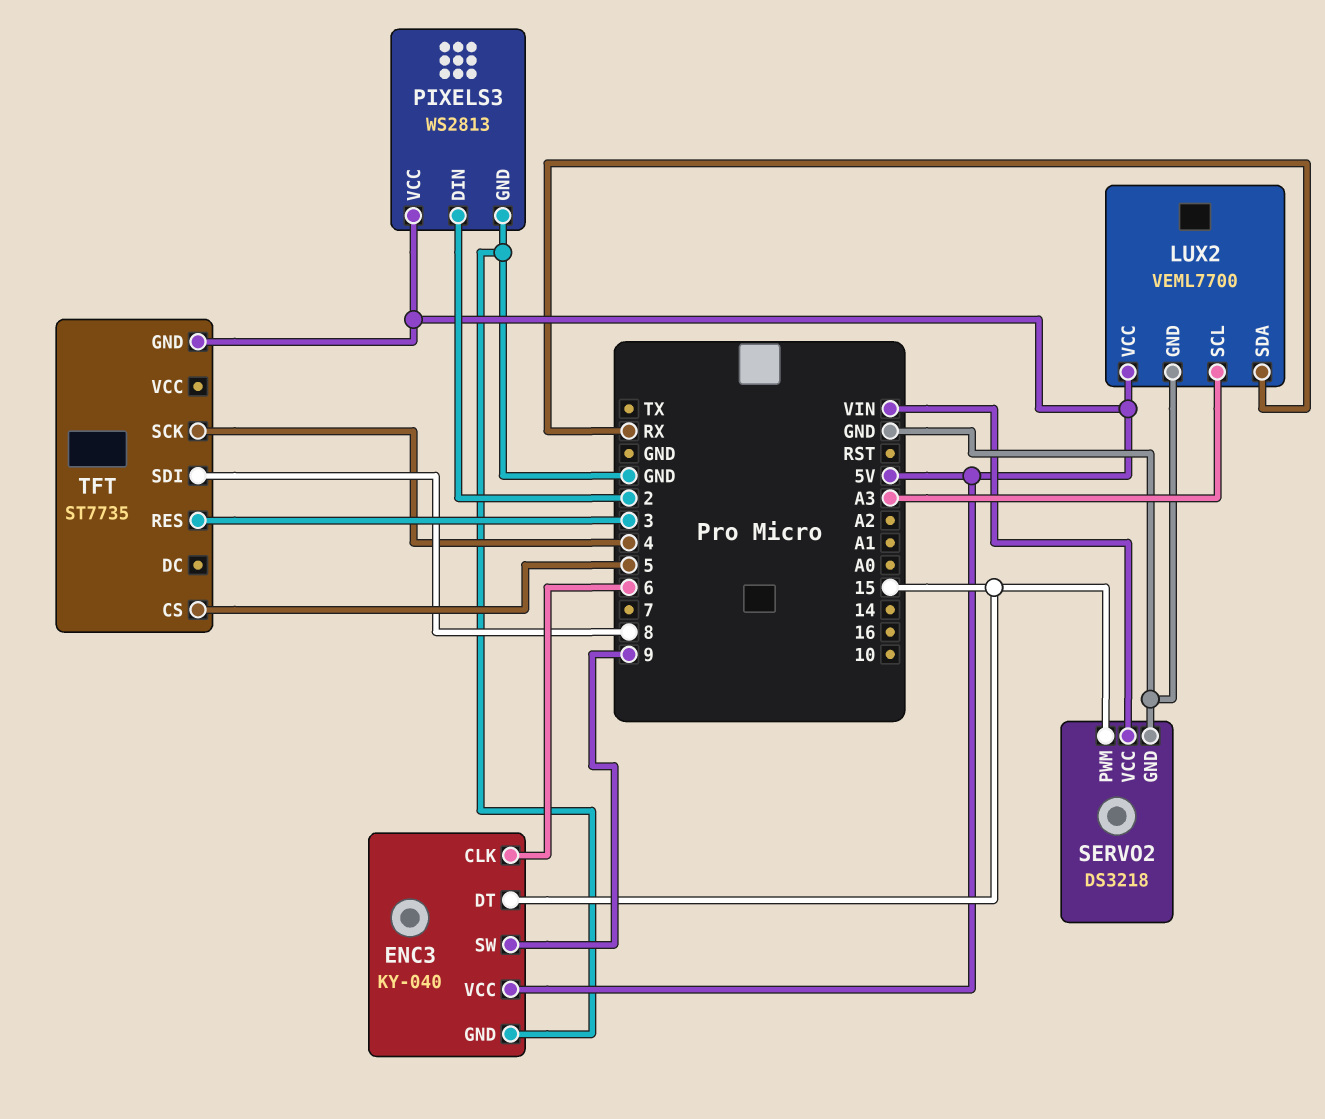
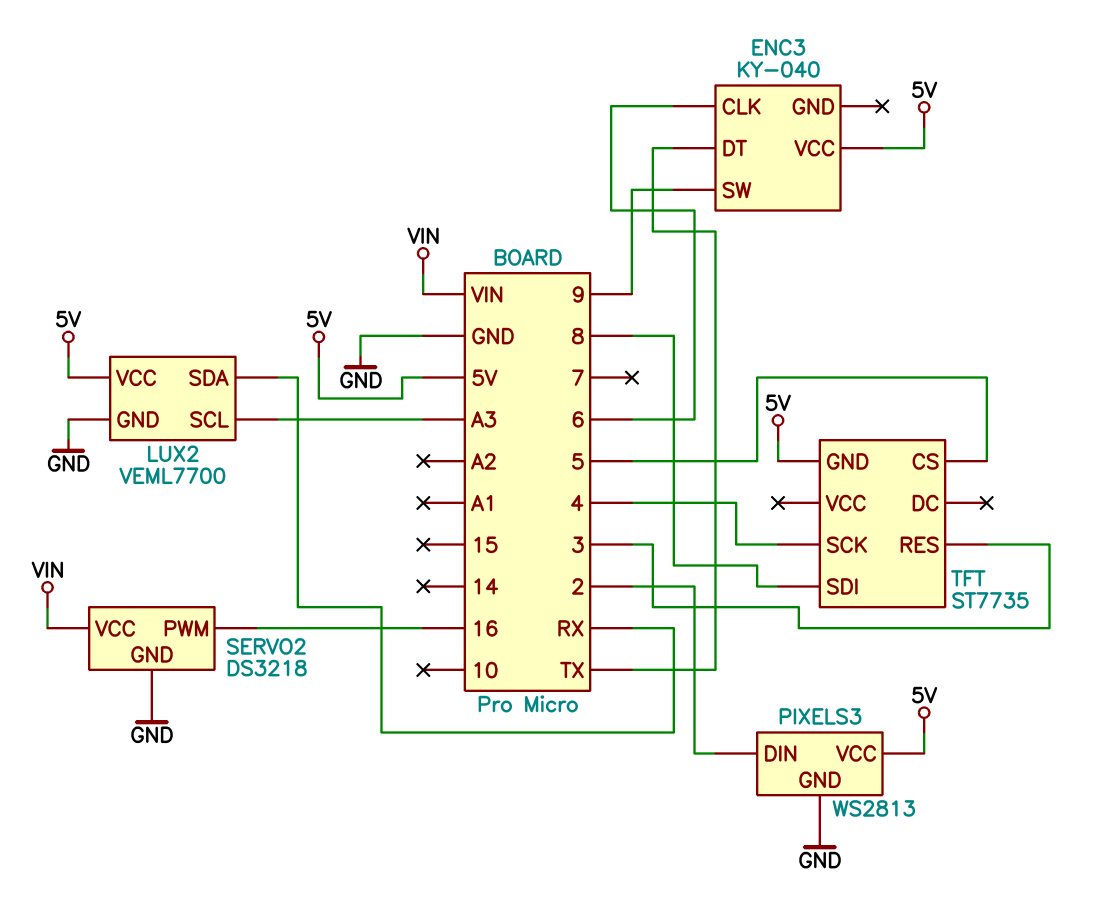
ENC3 pin DT: 15 -> TX
ENC3 pin GND: GND -> none
SERVO2 pin PWM: 15 -> 16

